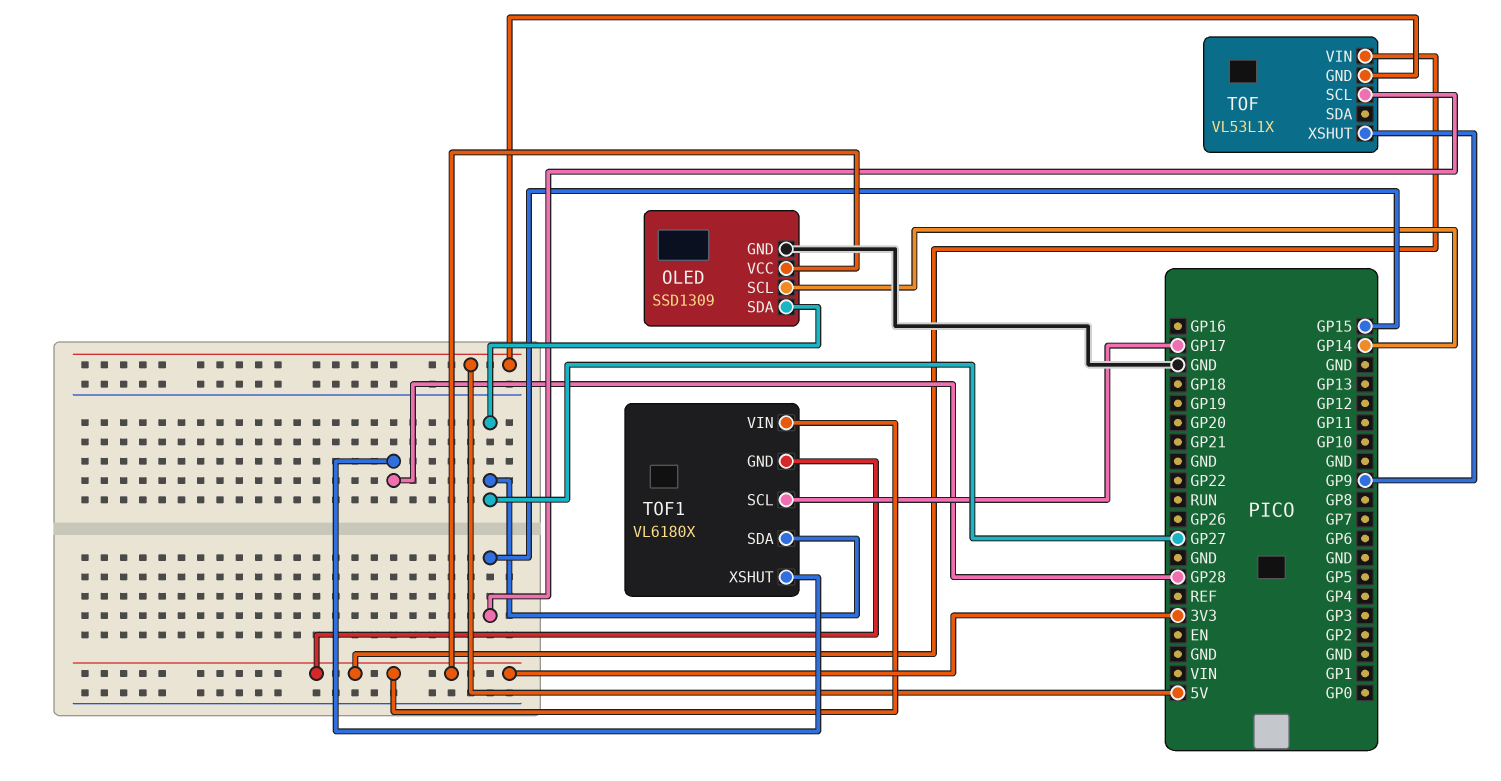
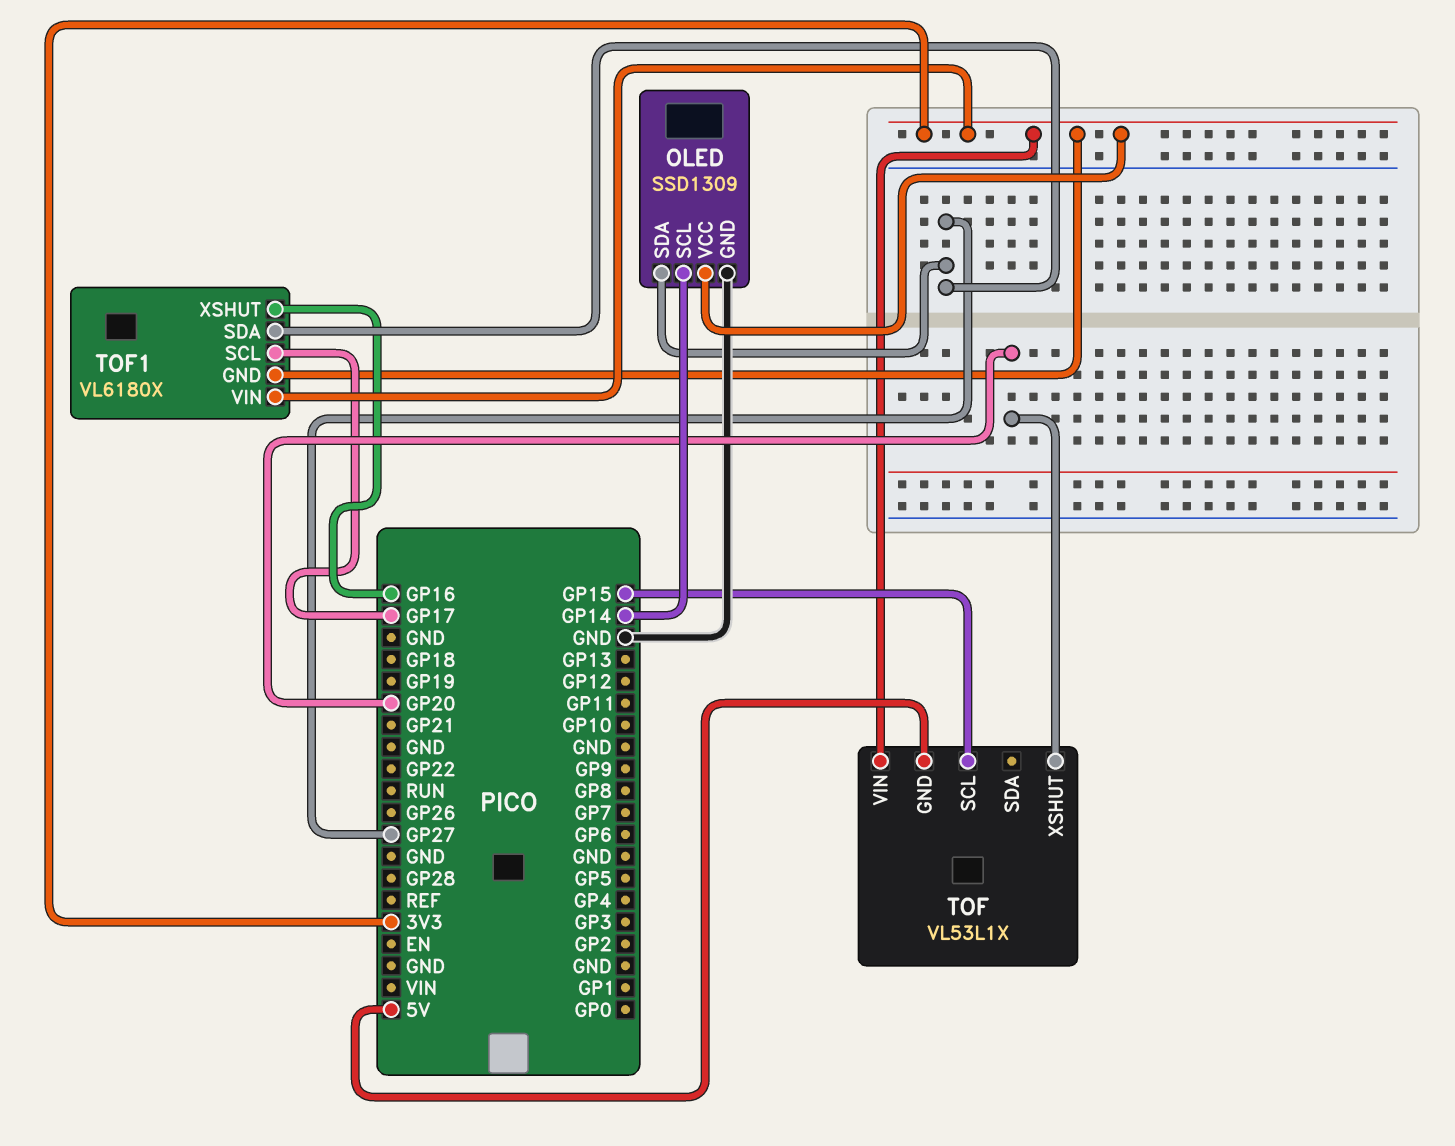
TOF pin XSHUT: GP9 -> GP20
TOF1 pin XSHUT: GP28 -> GP16

